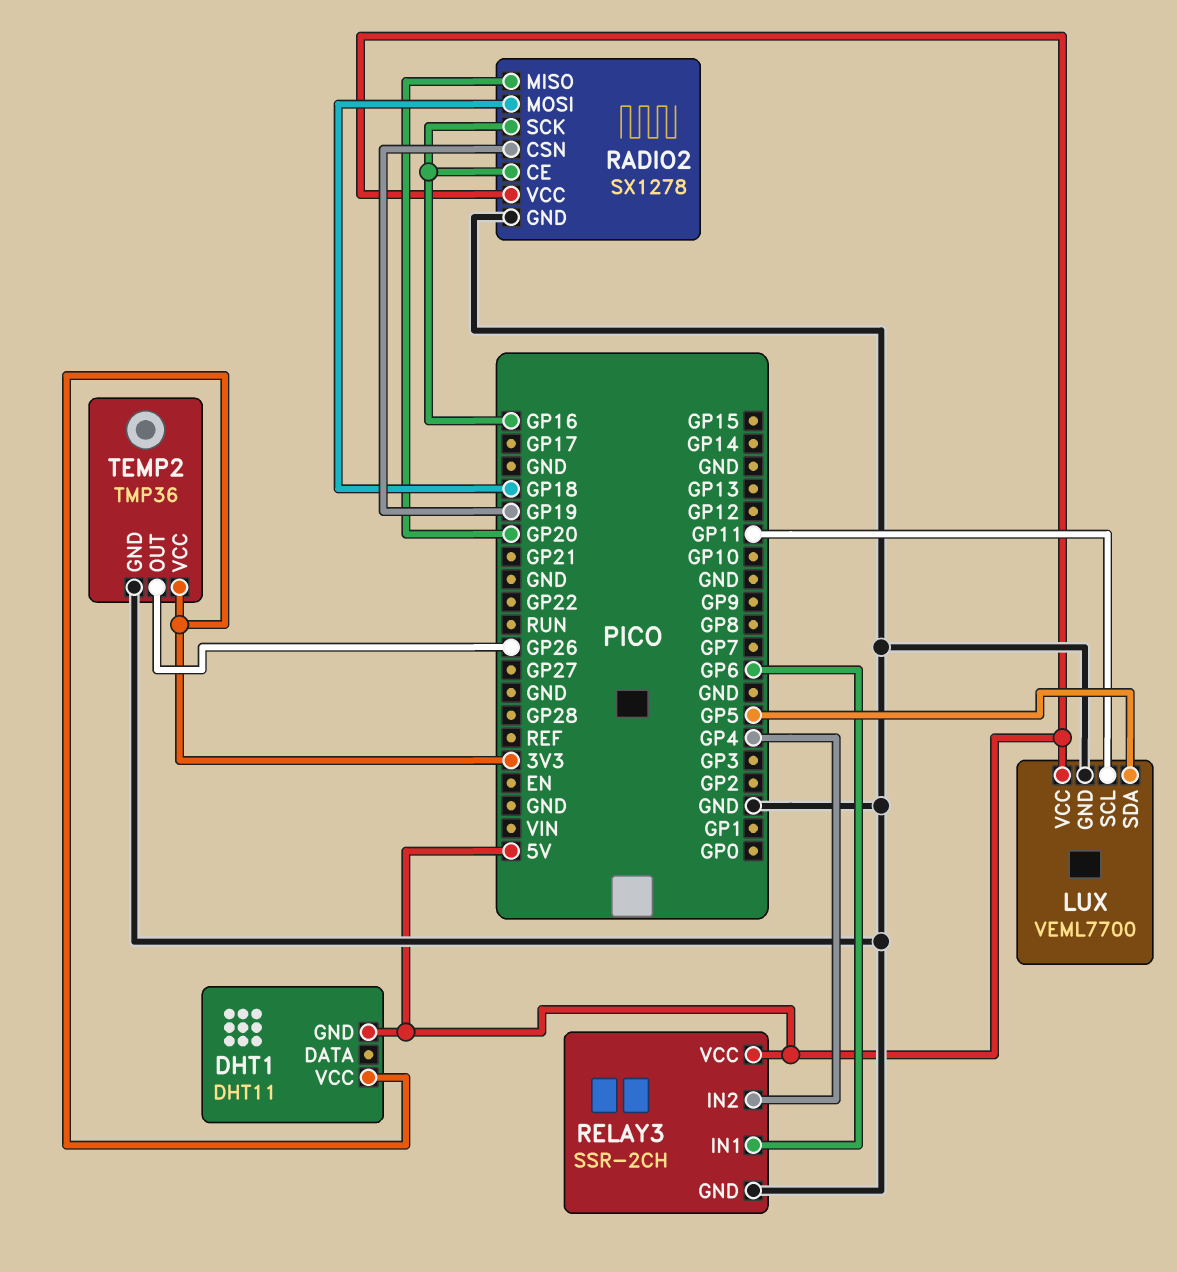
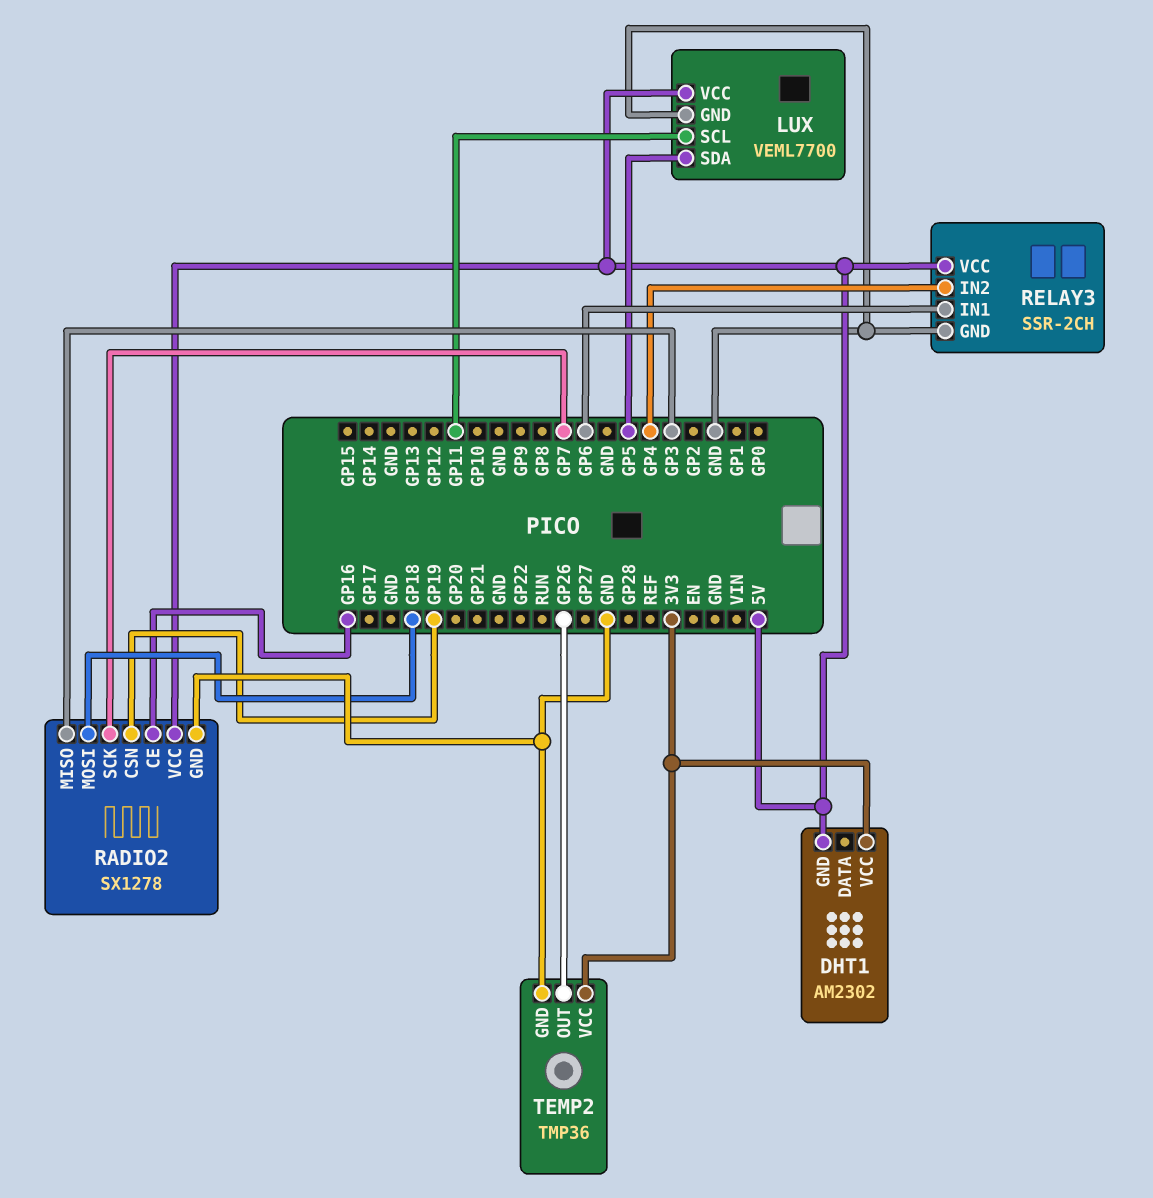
DHT1: DHT11 -> AM2302
RADIO2 pin MISO: GP20 -> GP3
RADIO2 pin SCK: GP16 -> GP7

